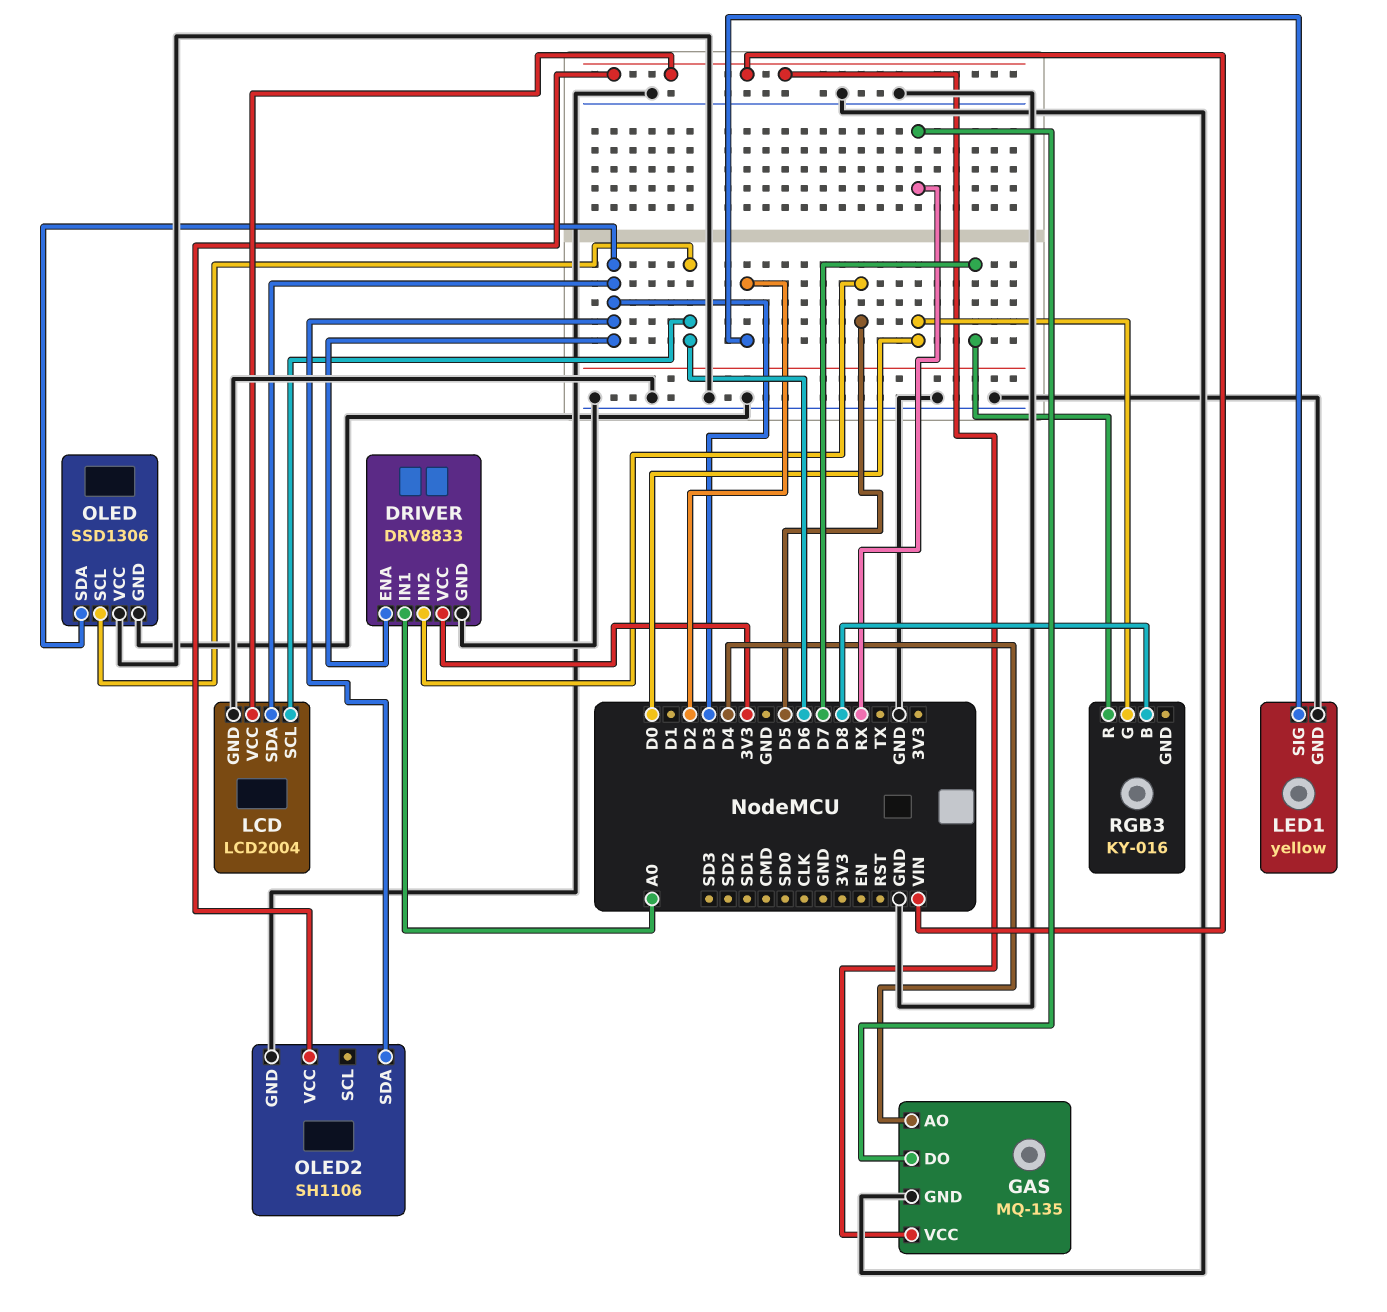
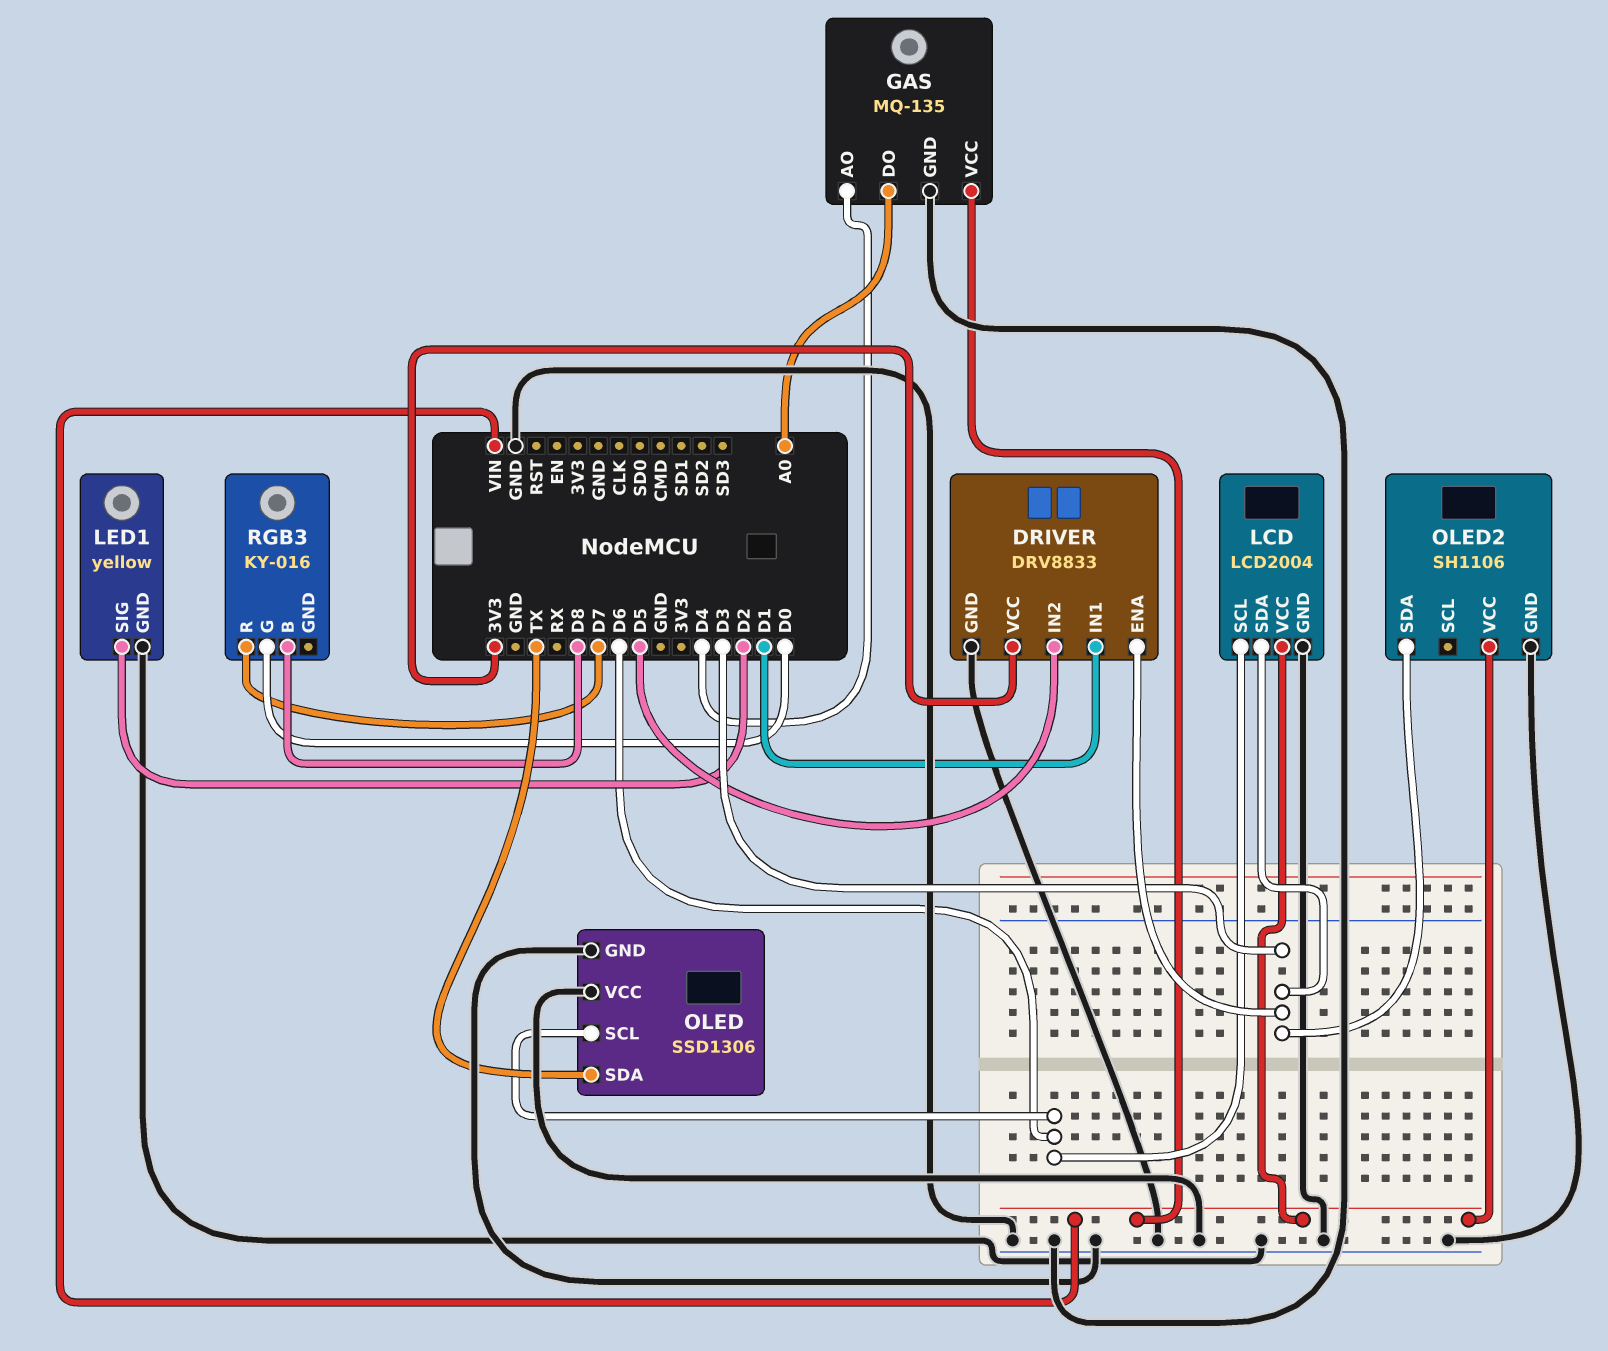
DRIVER pin IN1: A0 -> D1
GAS pin DO: RX -> A0
OLED pin SDA: D3 -> TX

